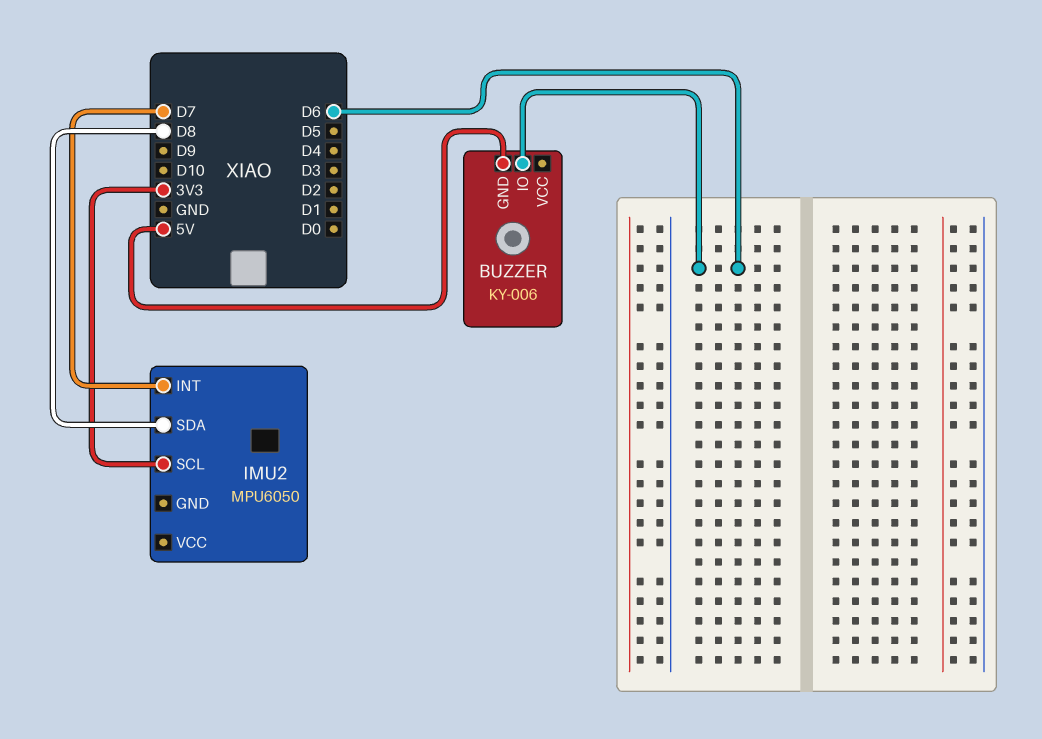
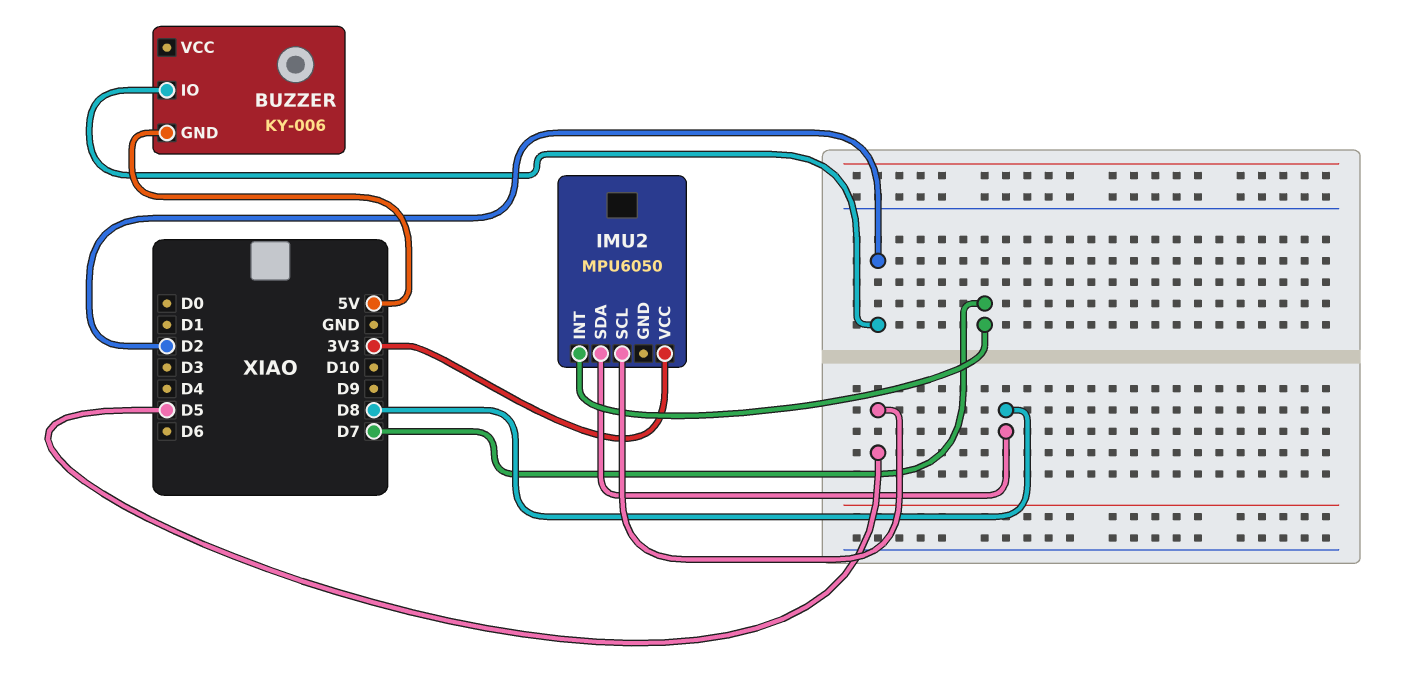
BUZZER pin IO: D6 -> D2
IMU2 pin SCL: 3V3 -> D5
IMU2 pin VCC: none -> 3V3

